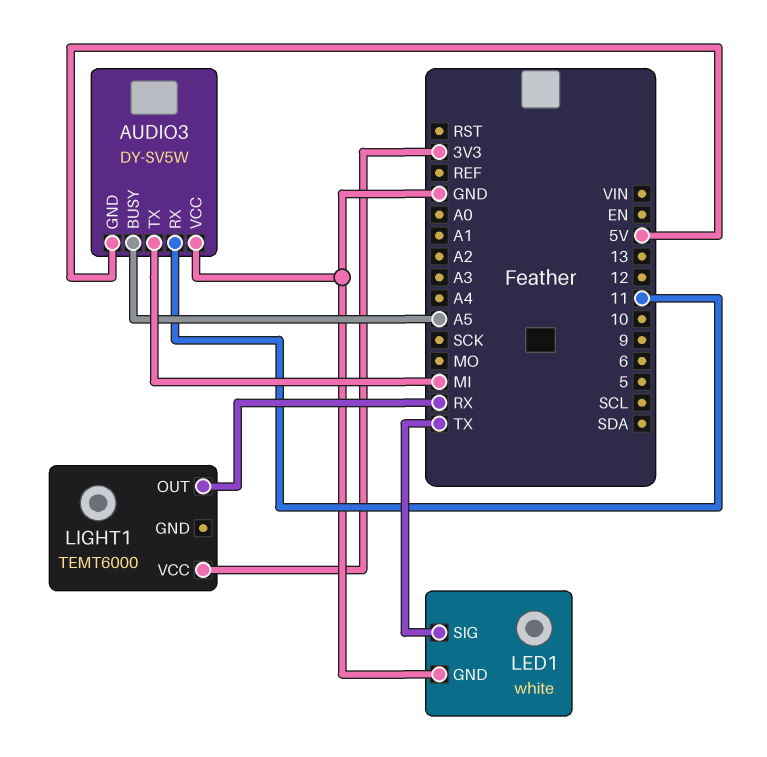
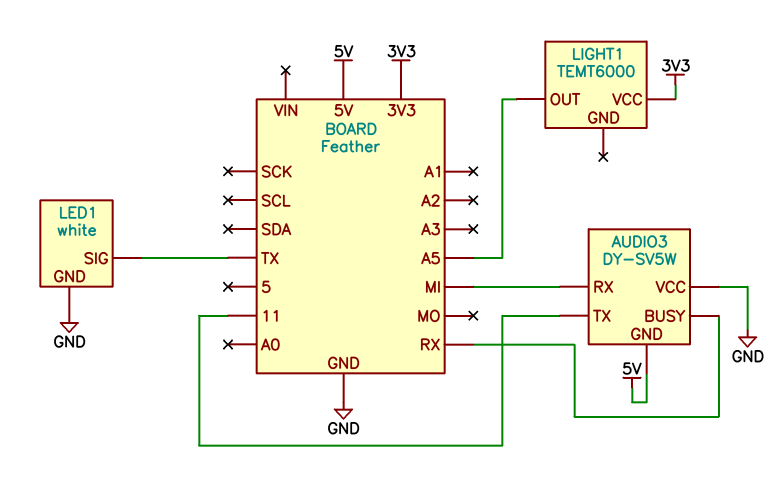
AUDIO3 pin BUSY: A5 -> RX
AUDIO3 pin RX: 11 -> MI
AUDIO3 pin TX: MI -> 11
LIGHT1 pin OUT: RX -> A5

